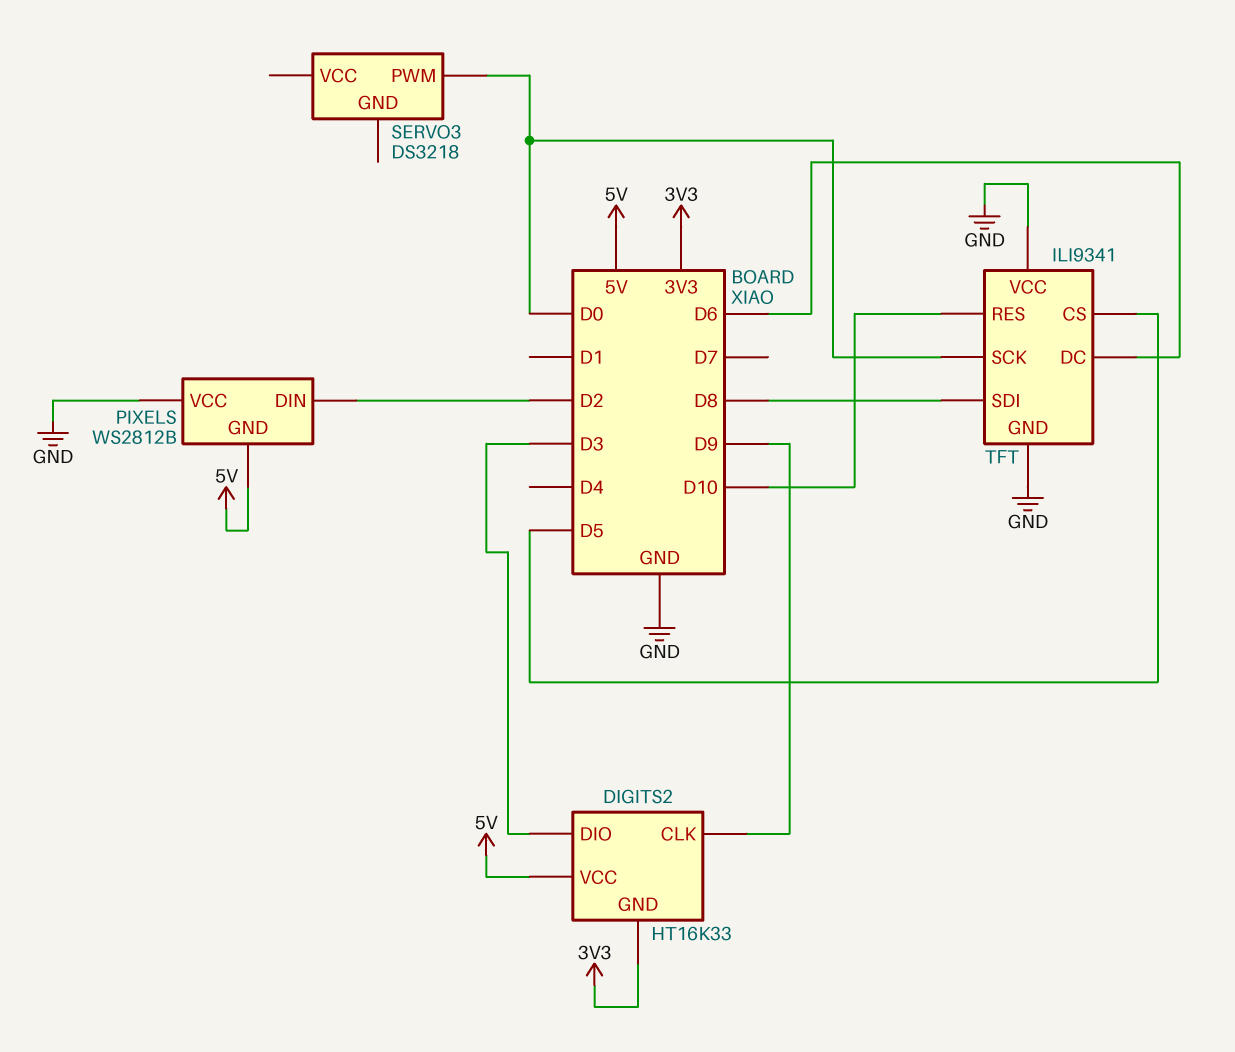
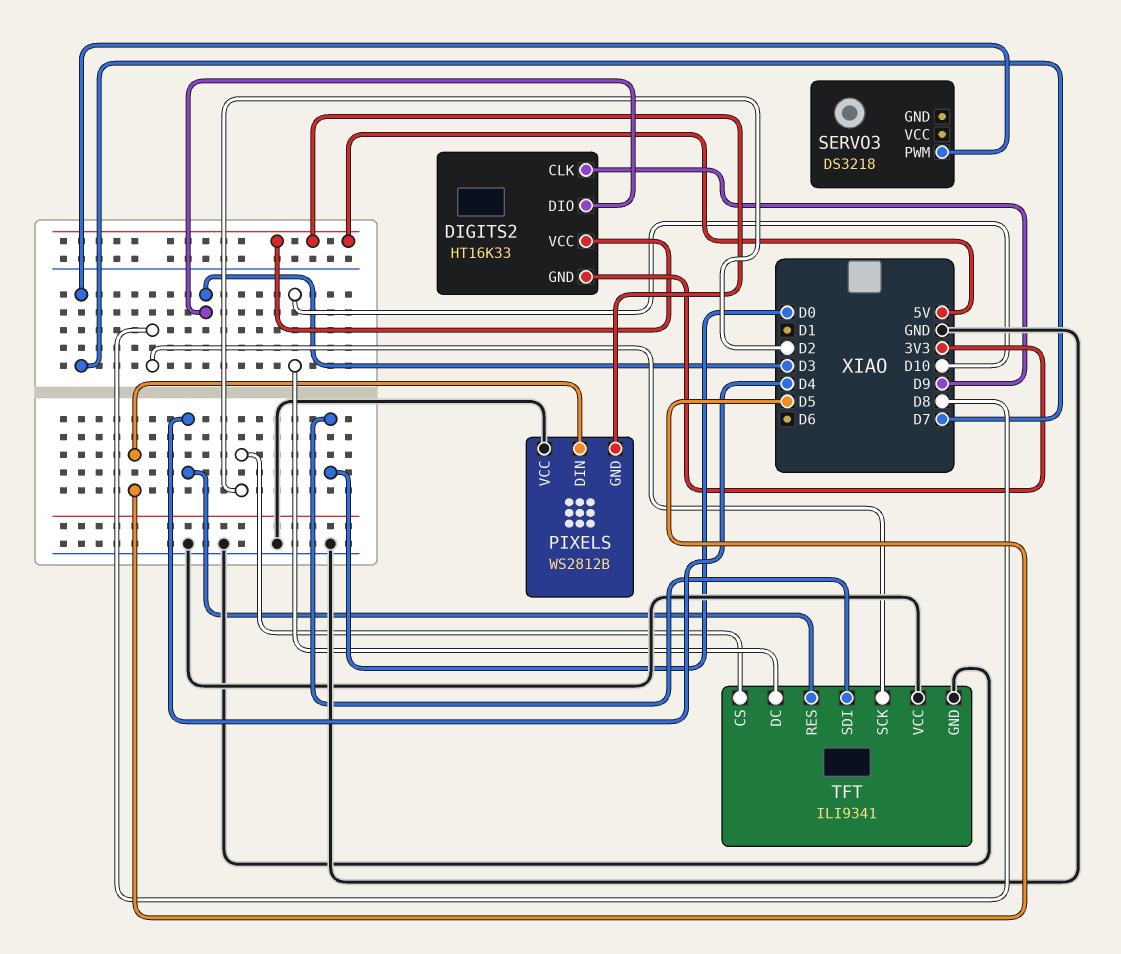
PIXELS pin DIN: D2 -> D5
SERVO3 pin PWM: D0 -> D7
TFT pin CS: D5 -> D2
TFT pin DC: D6 -> D10
TFT pin RES: D10 -> D4
TFT pin SCK: D0 -> D8
TFT pin SDI: D8 -> D0

